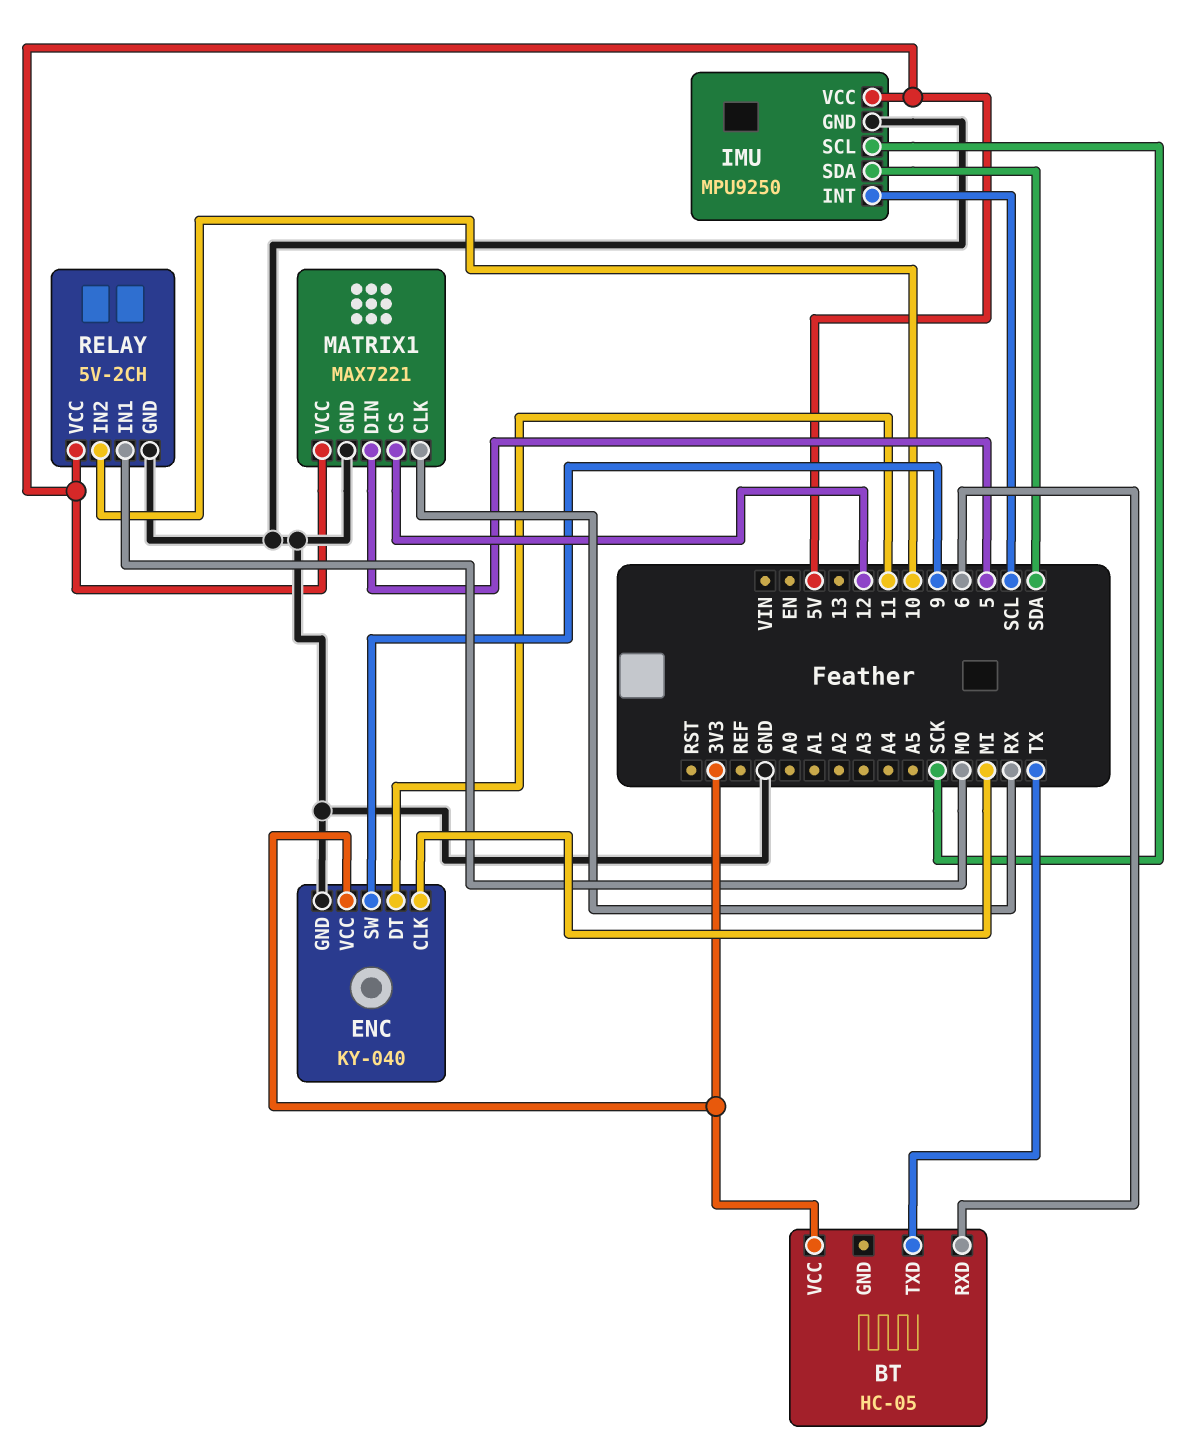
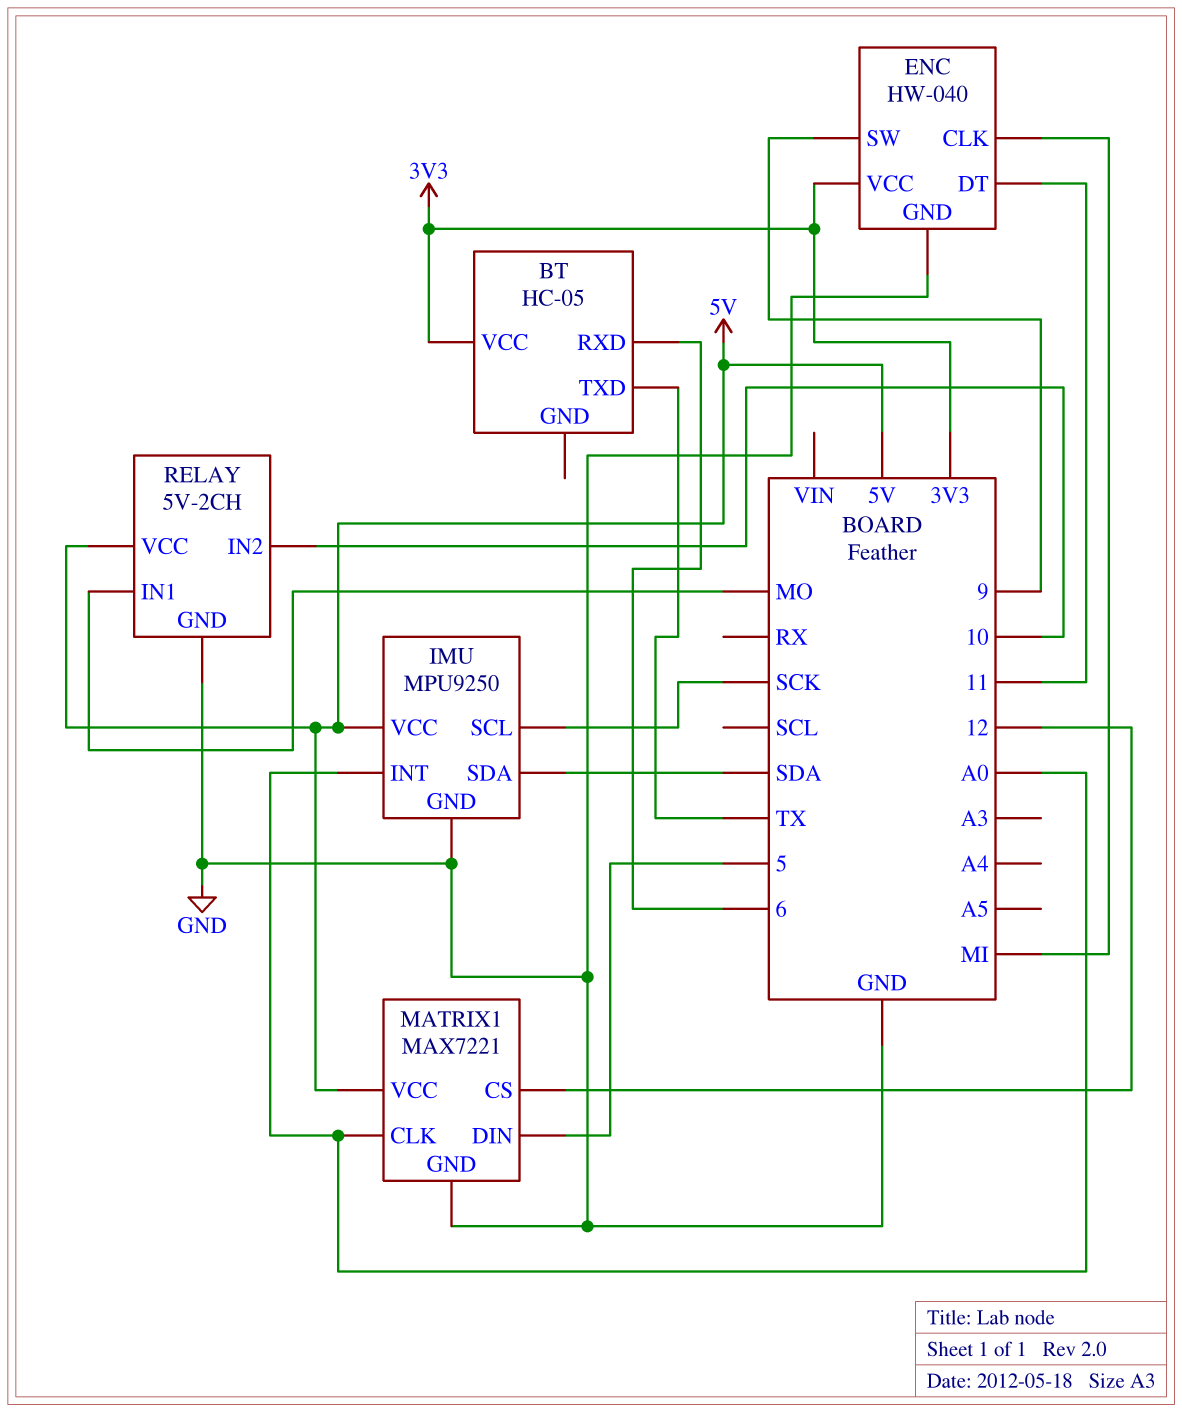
ENC: KY-040 -> HW-040
IMU pin INT: SCL -> A0
MATRIX1 pin CLK: RX -> A0

